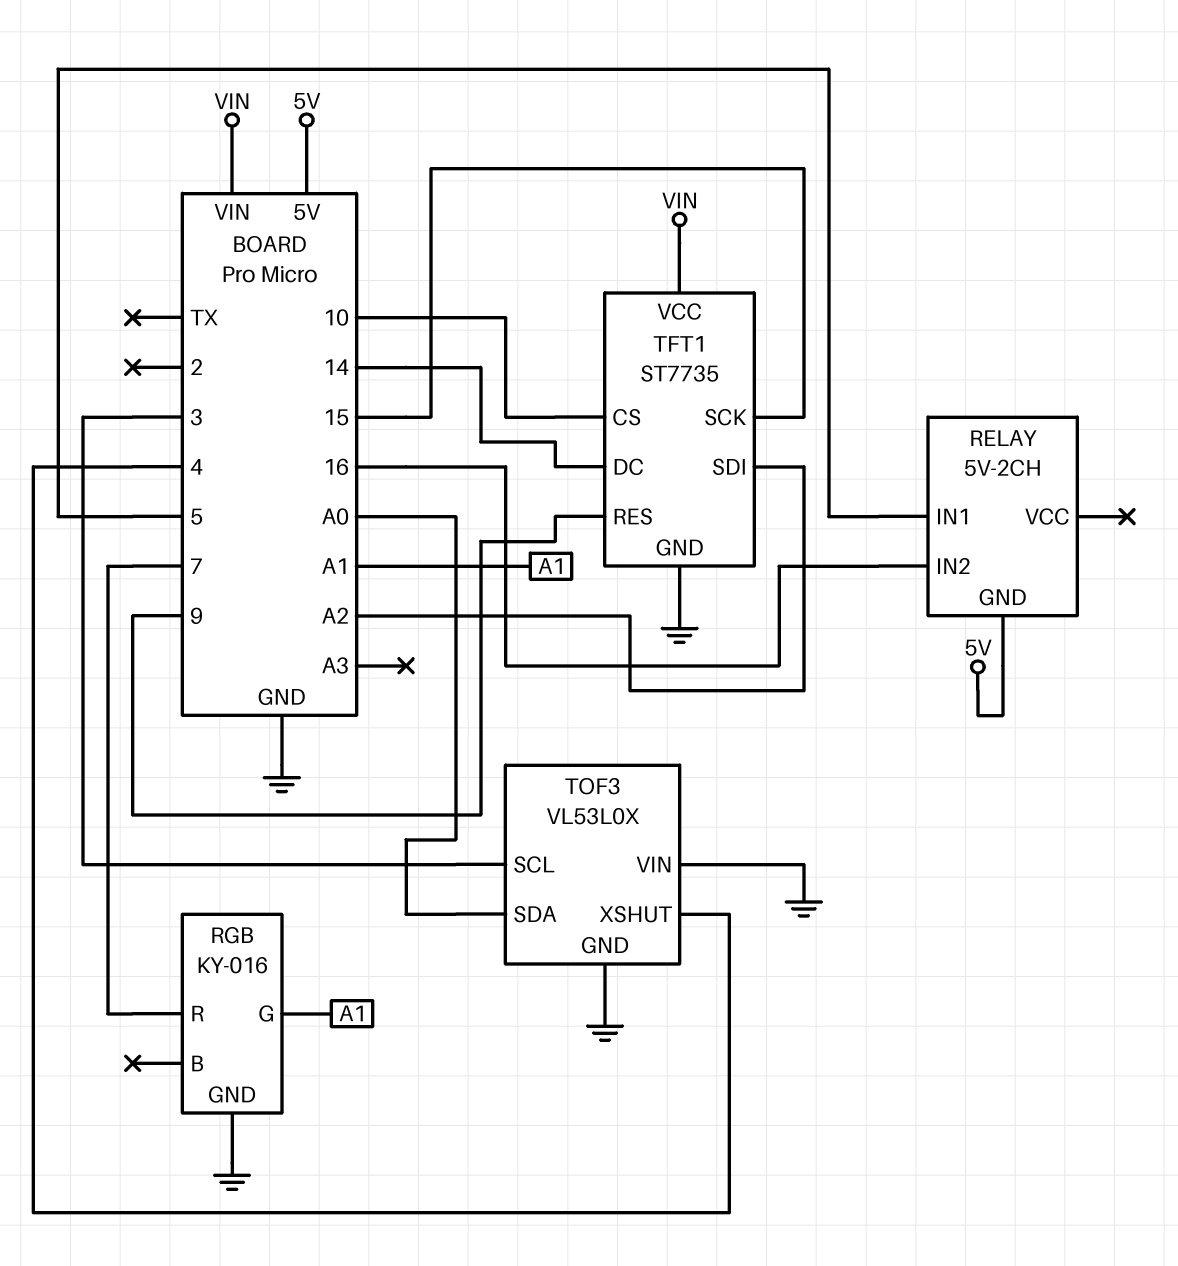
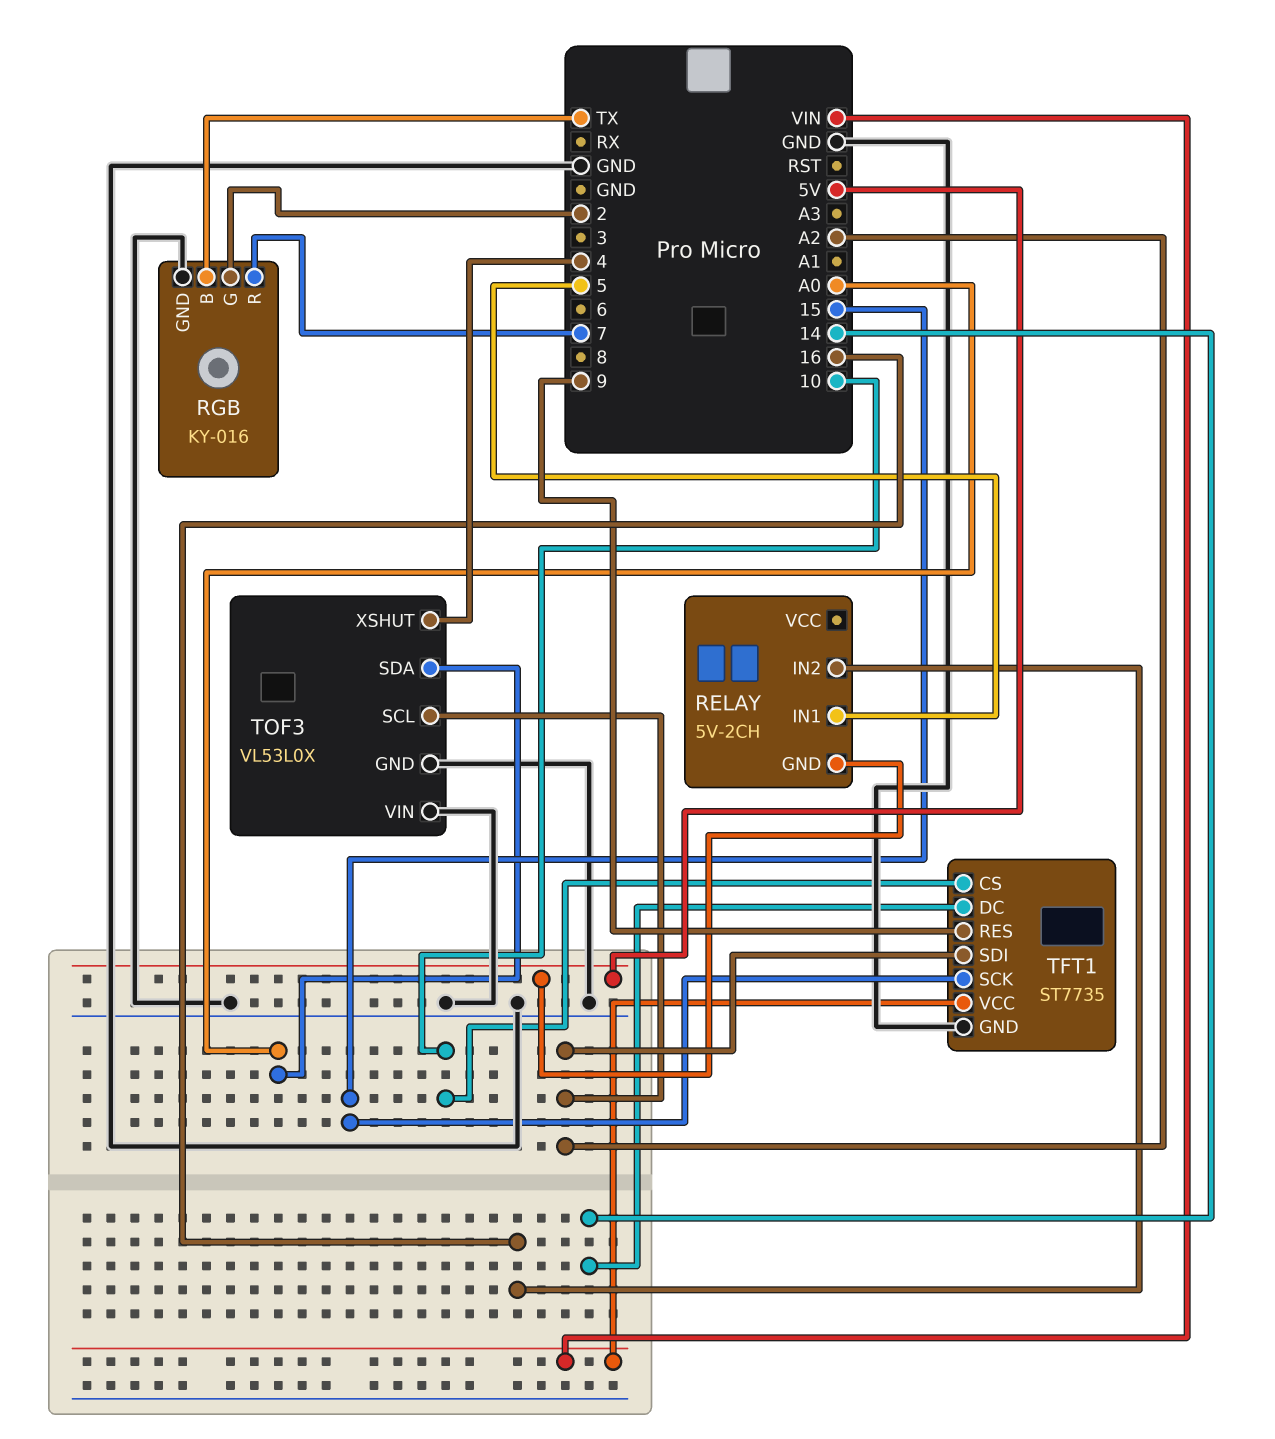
RGB pin B: none -> TX
RGB pin G: A1 -> 2
TOF3 pin SCL: 3 -> A2

